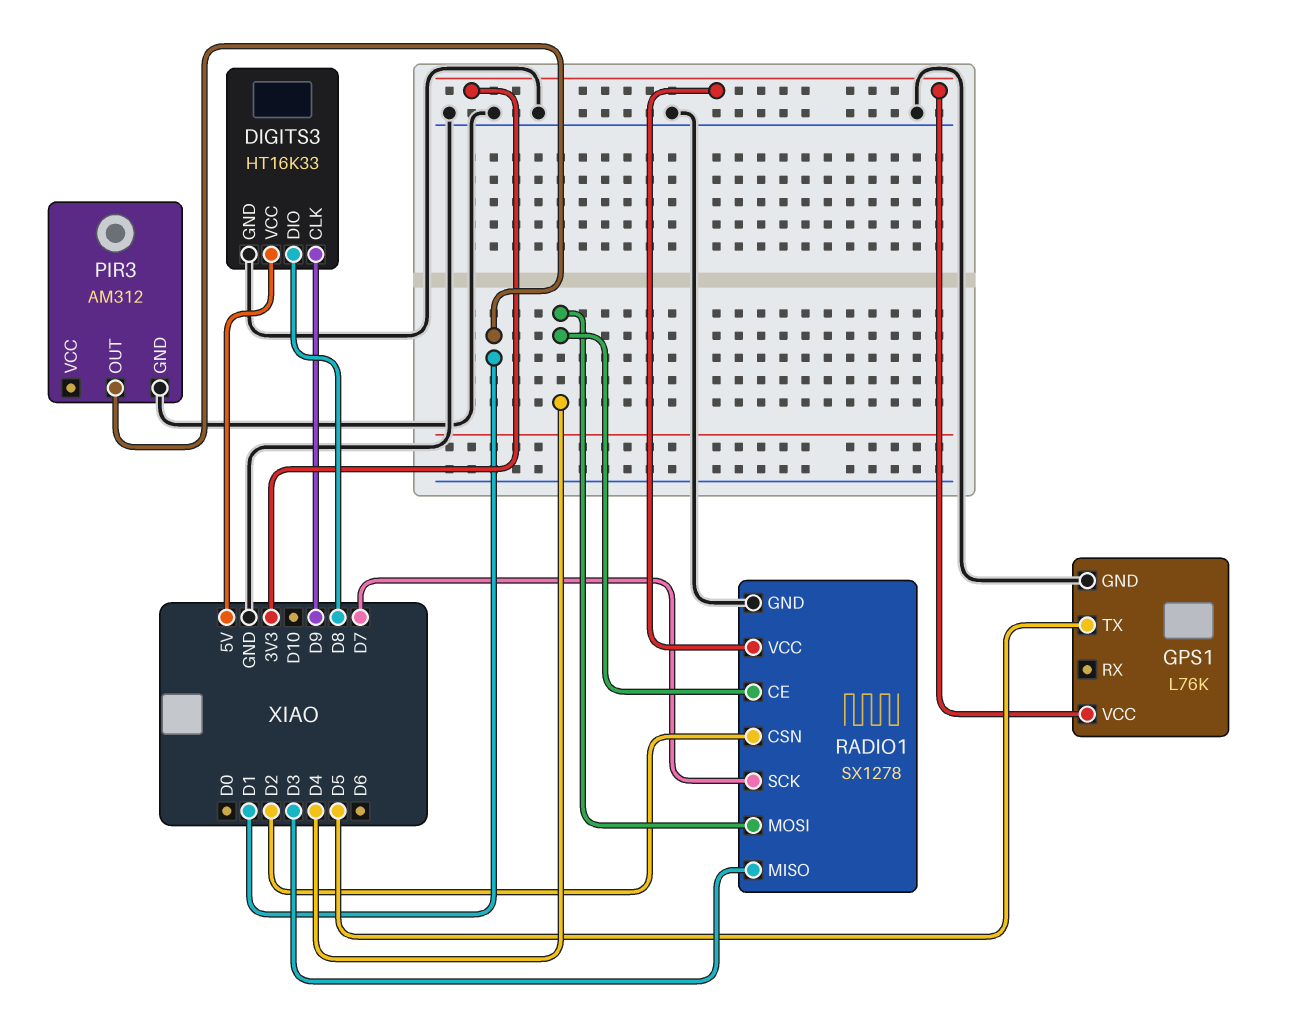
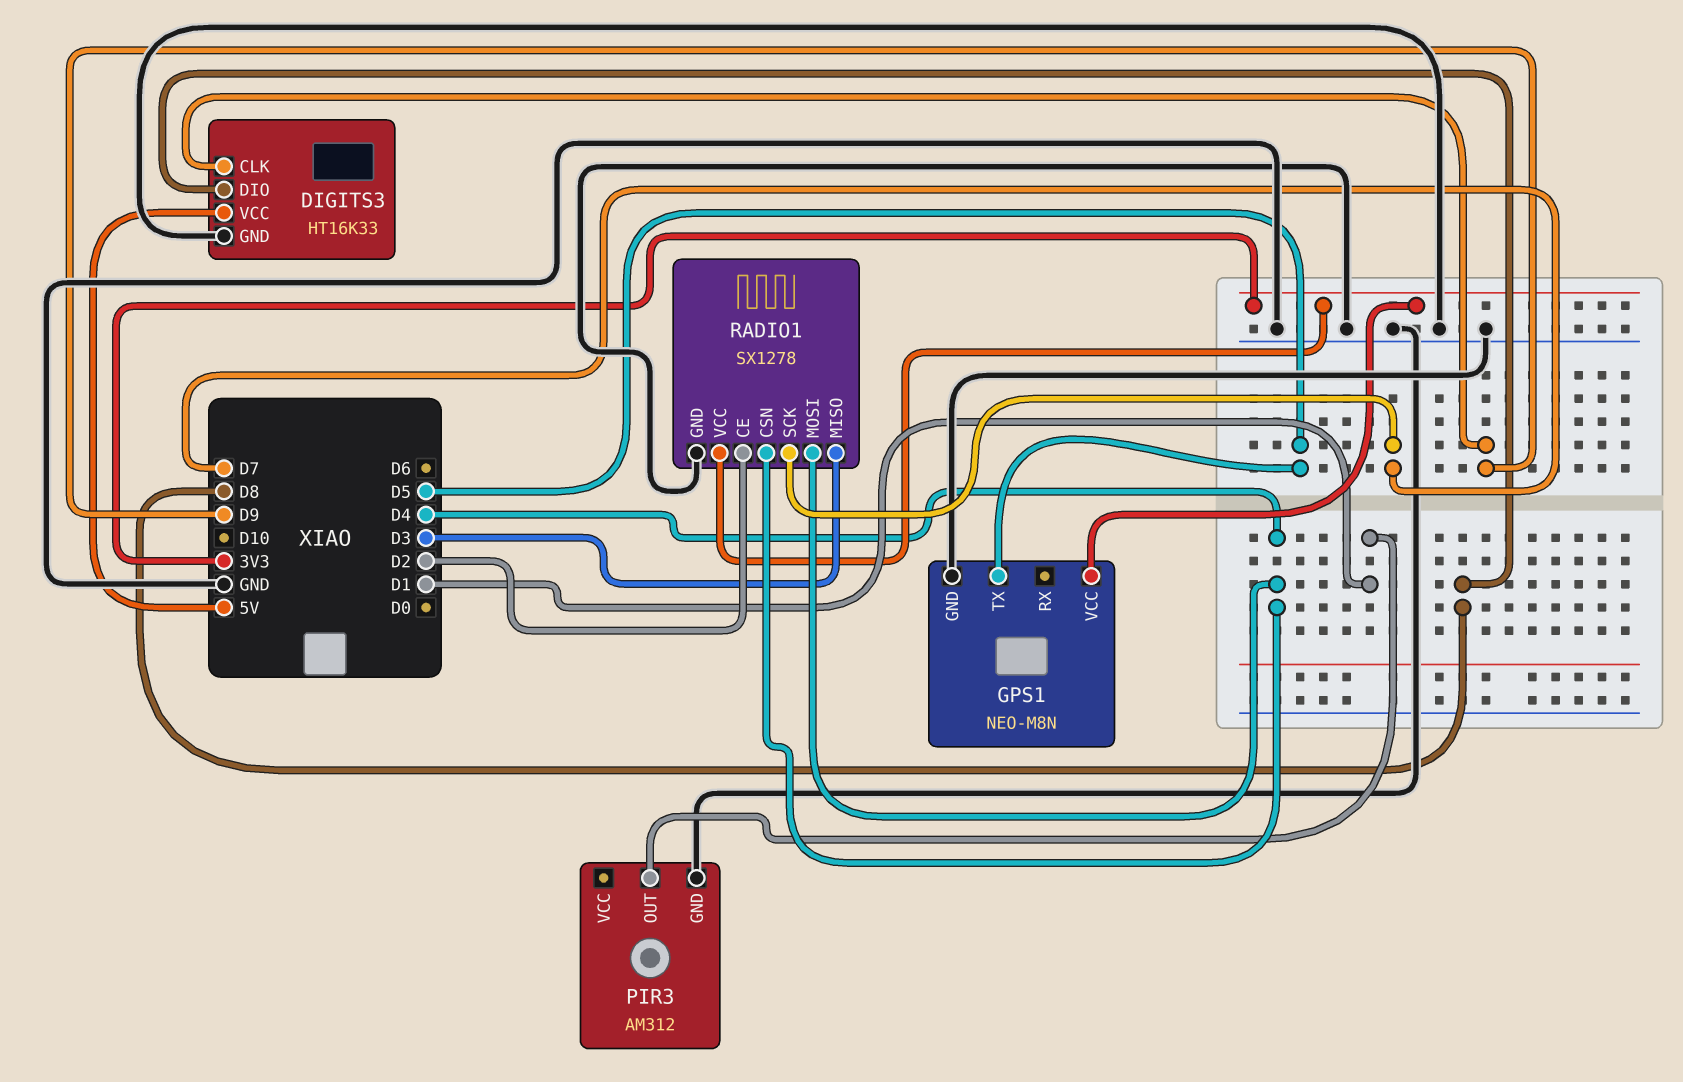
GPS1: L76K -> NEO-M8N
RADIO1 pin CE: D4 -> D2
RADIO1 pin CSN: D2 -> D4

